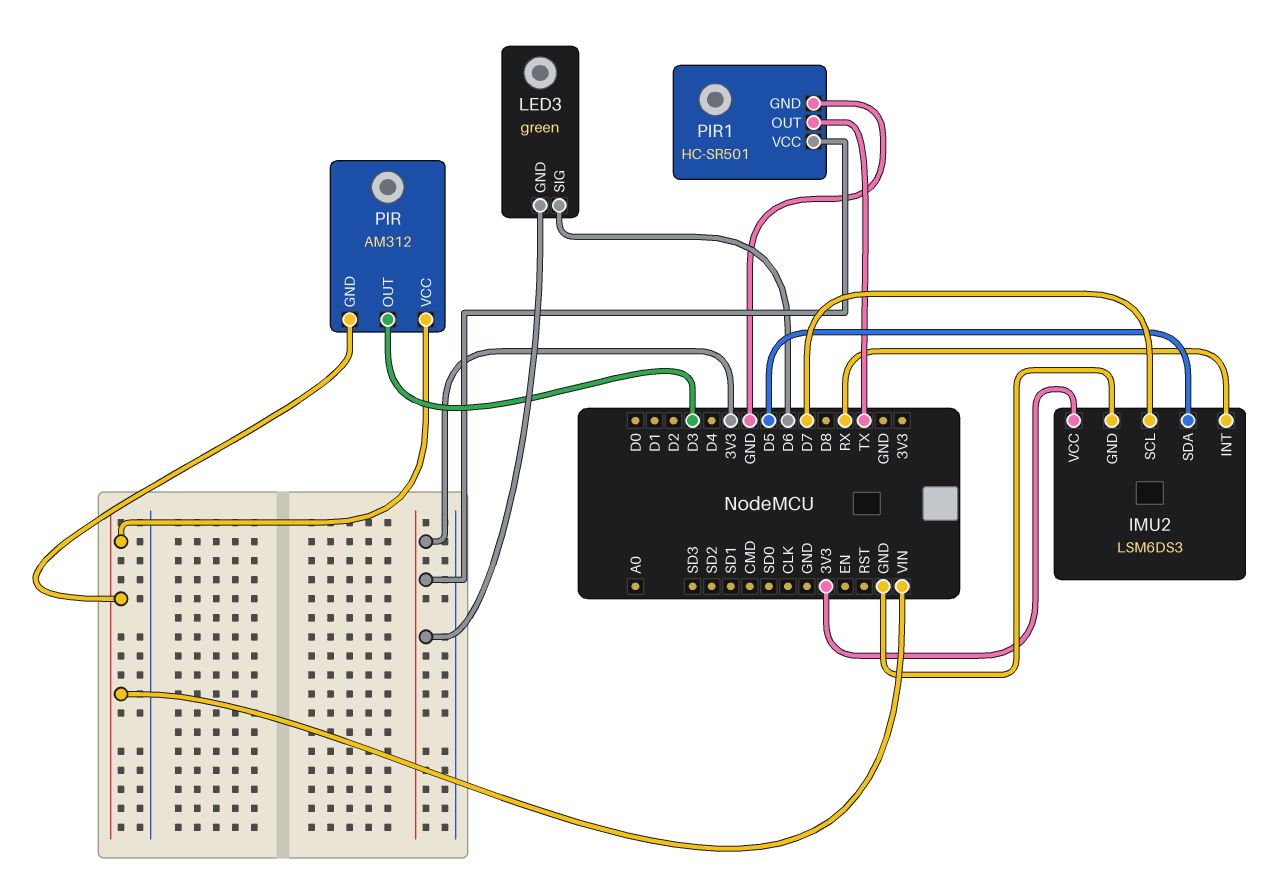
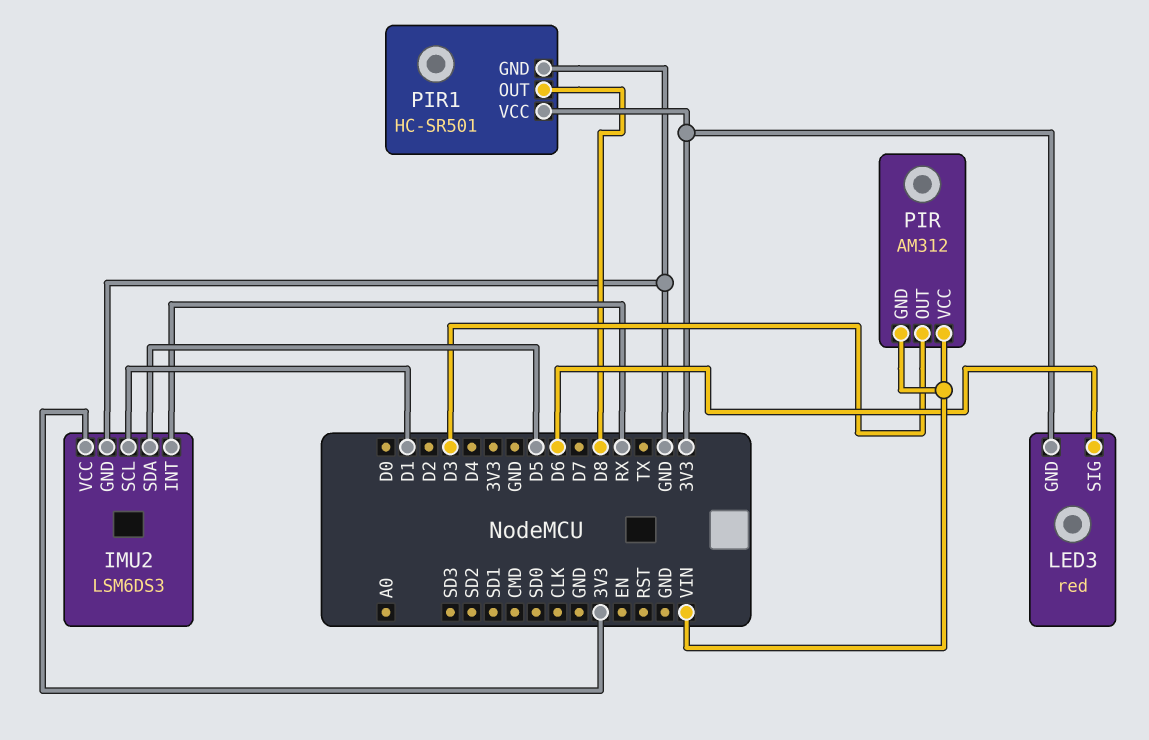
IMU2 pin SCL: D7 -> D1
LED3: green -> red
PIR1 pin OUT: TX -> D8

